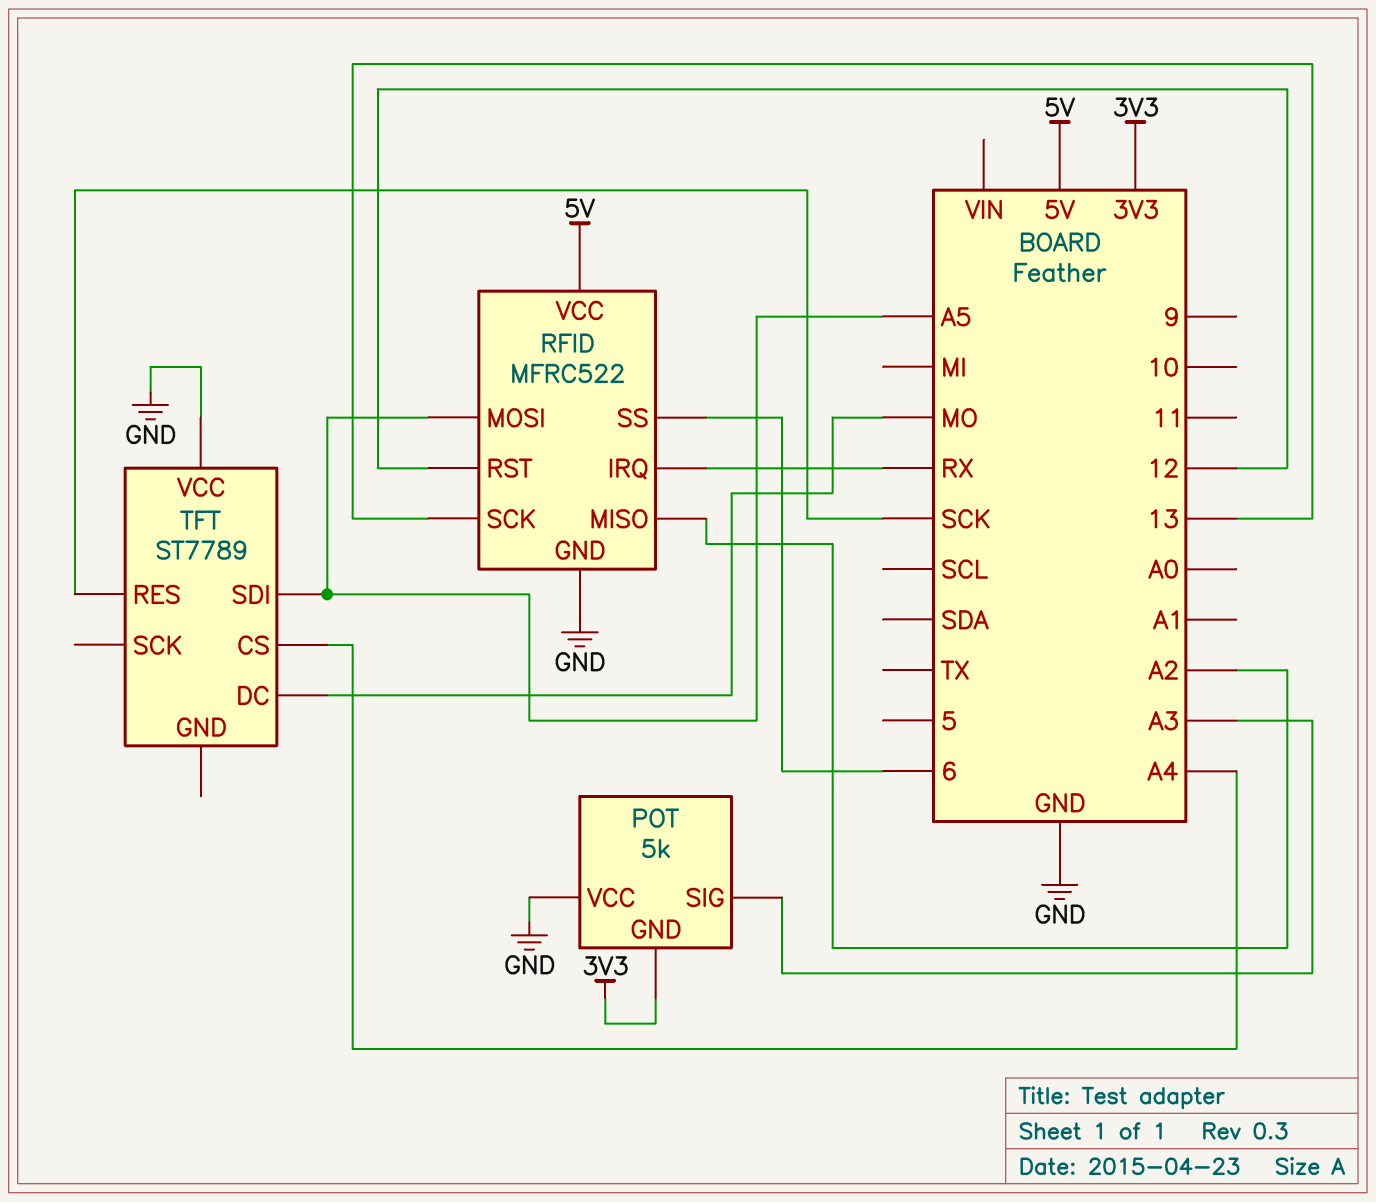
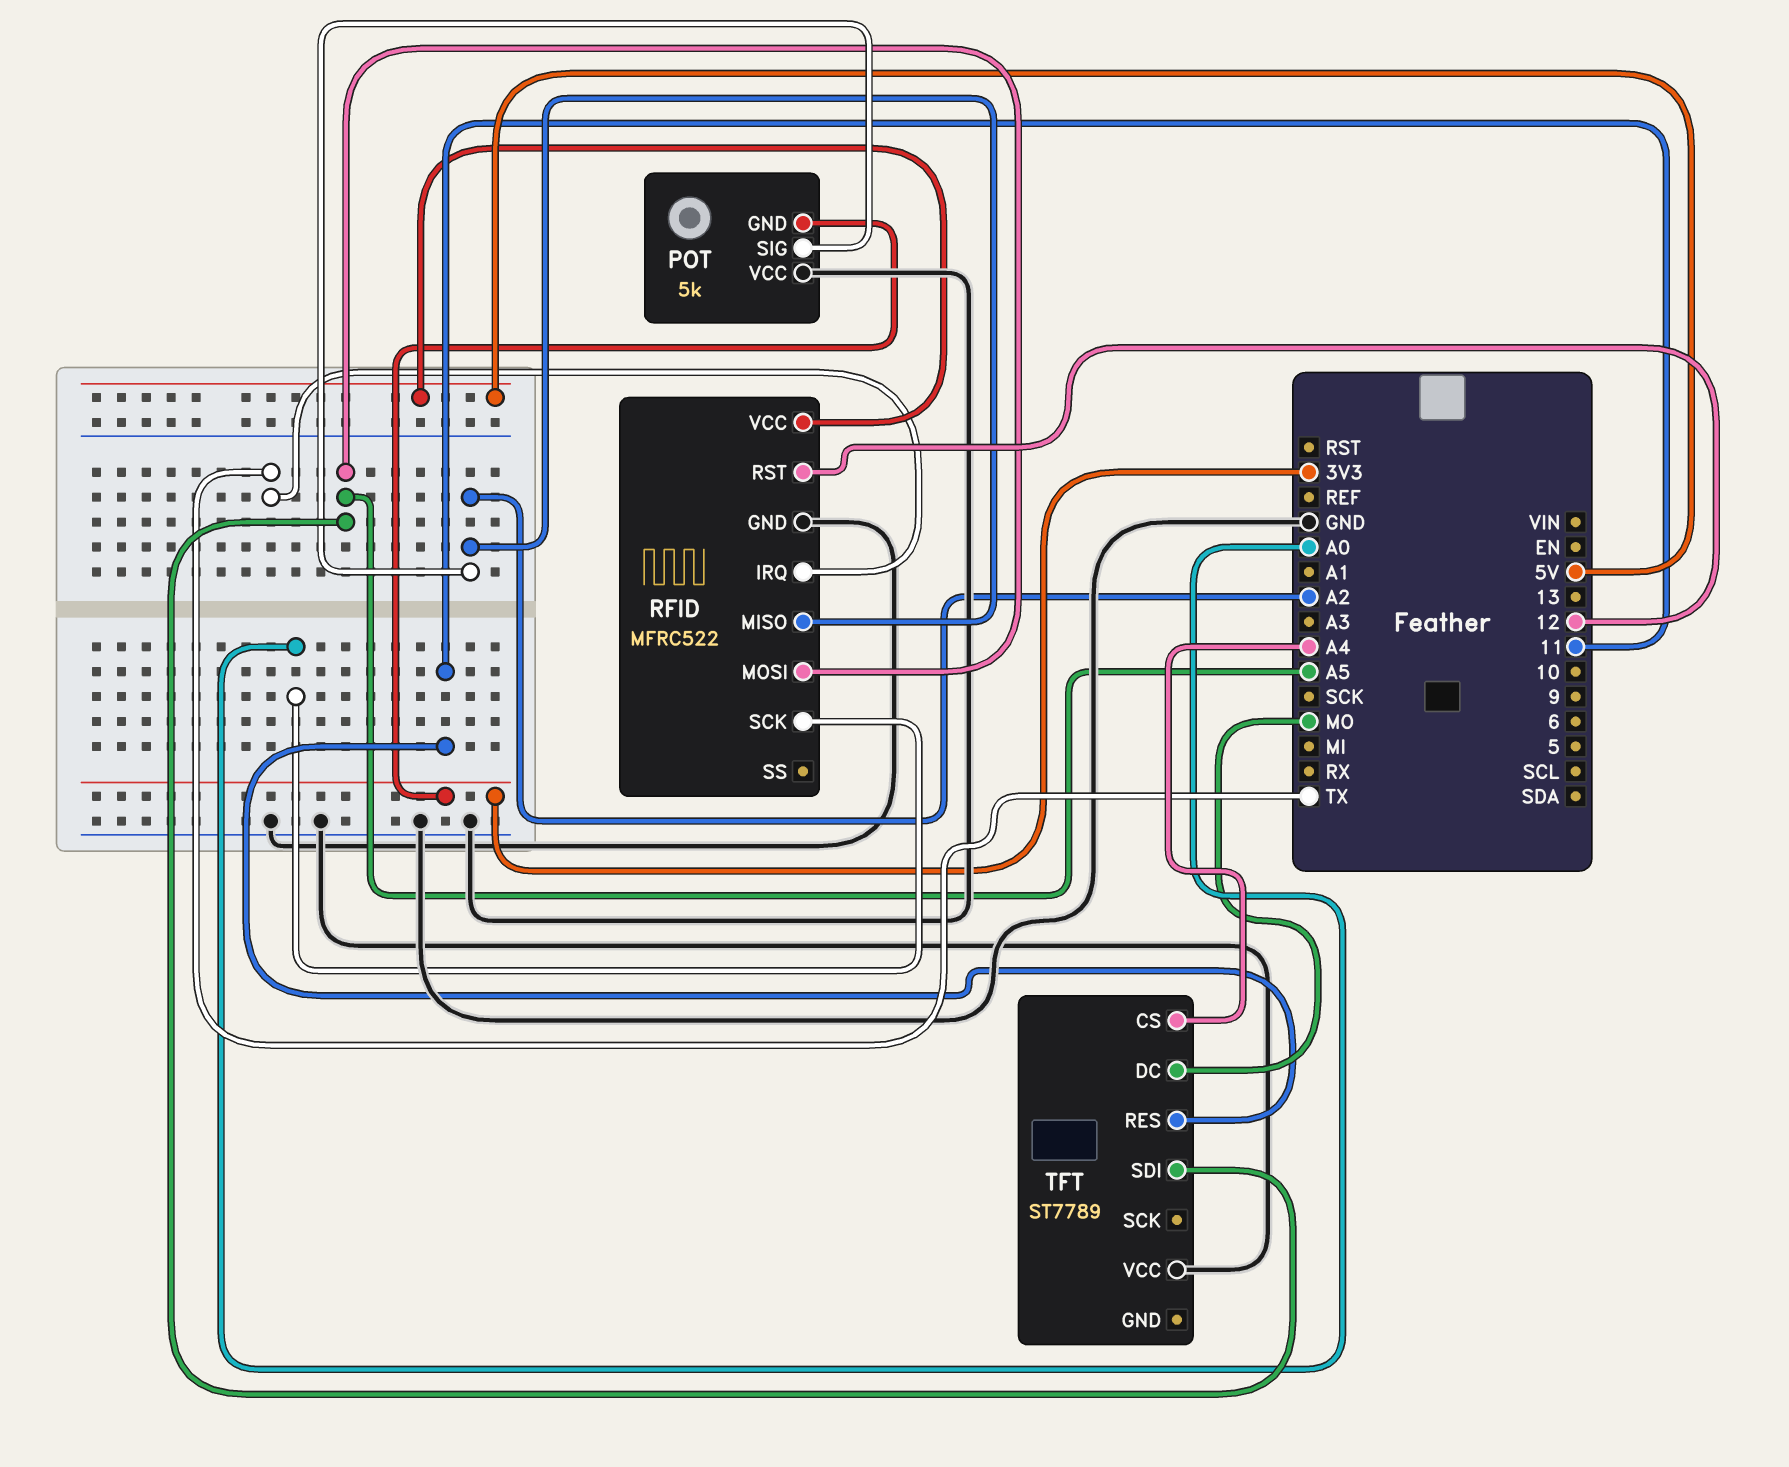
POT pin SIG: A3 -> A2
RFID pin IRQ: RX -> TX
RFID pin SCK: 13 -> A0
RFID pin SS: 6 -> none
TFT pin RES: SCK -> 11

